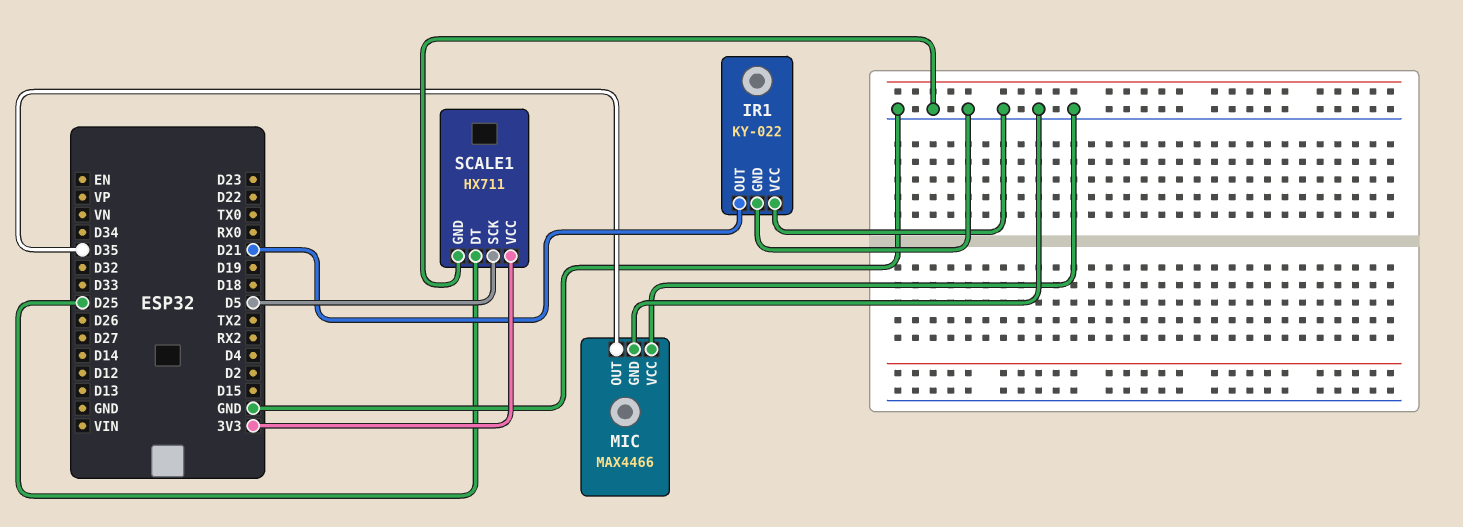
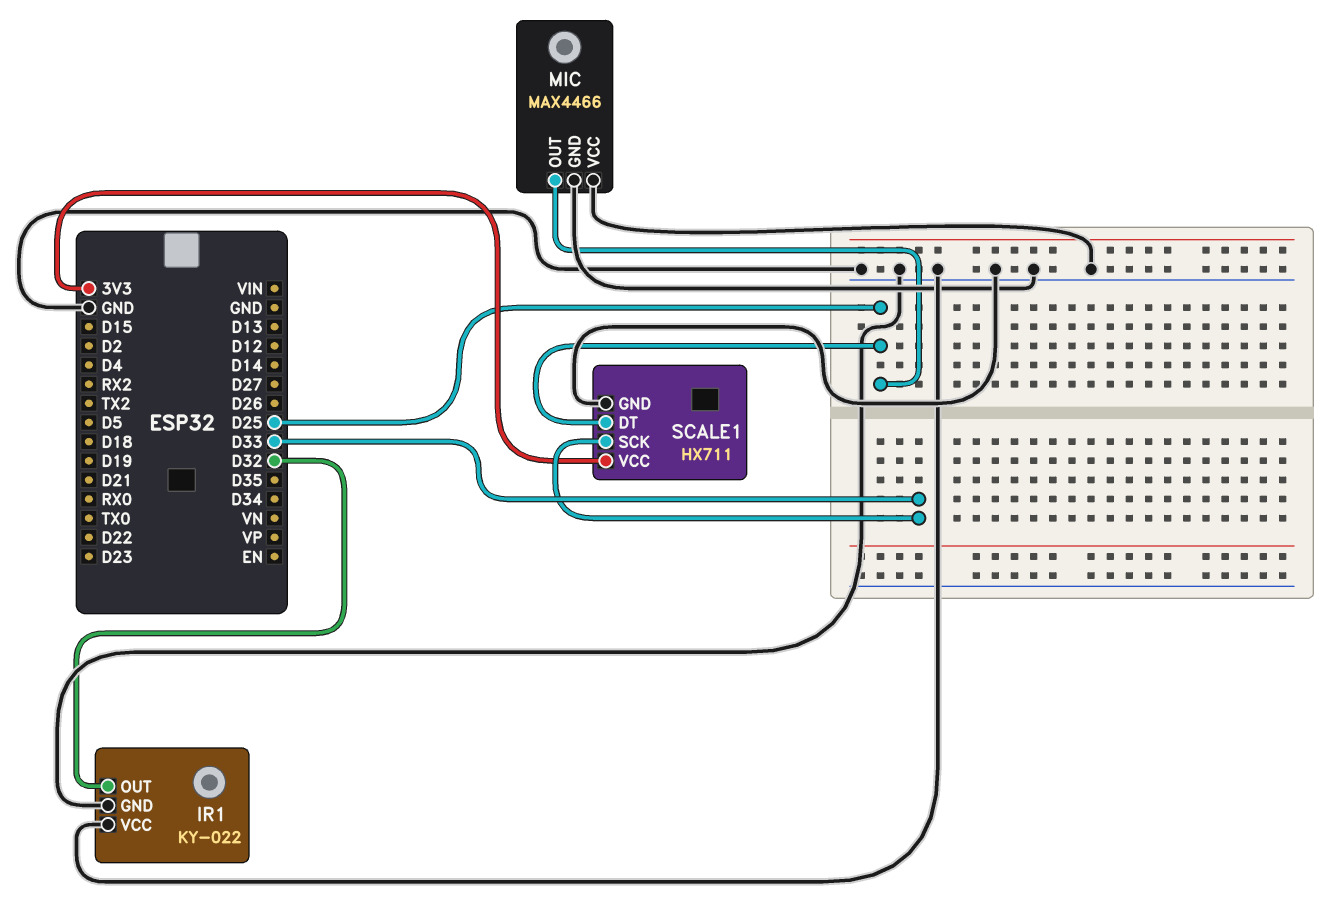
IR1 pin OUT: D21 -> D32
MIC pin OUT: D35 -> D25
SCALE1 pin SCK: D5 -> D33

